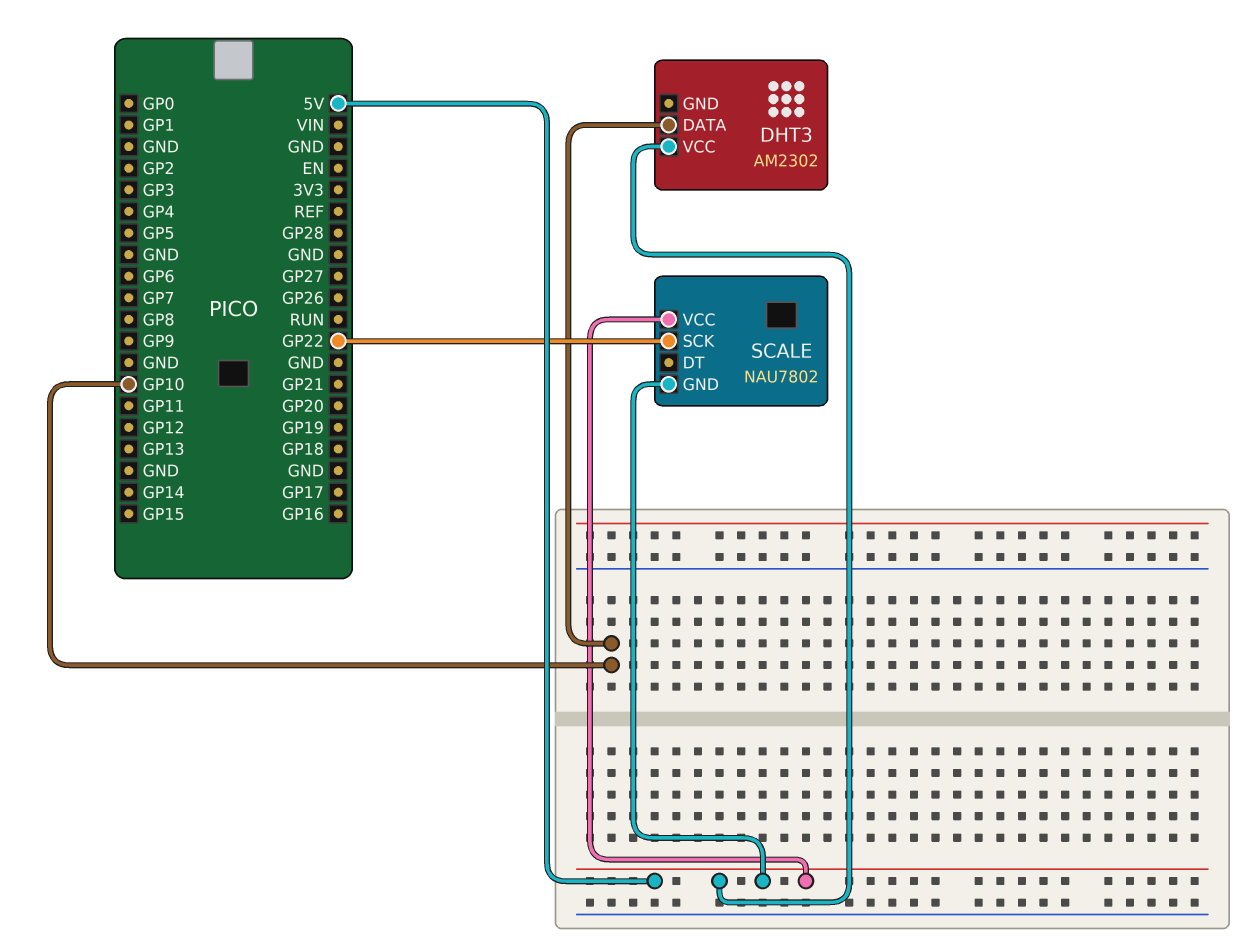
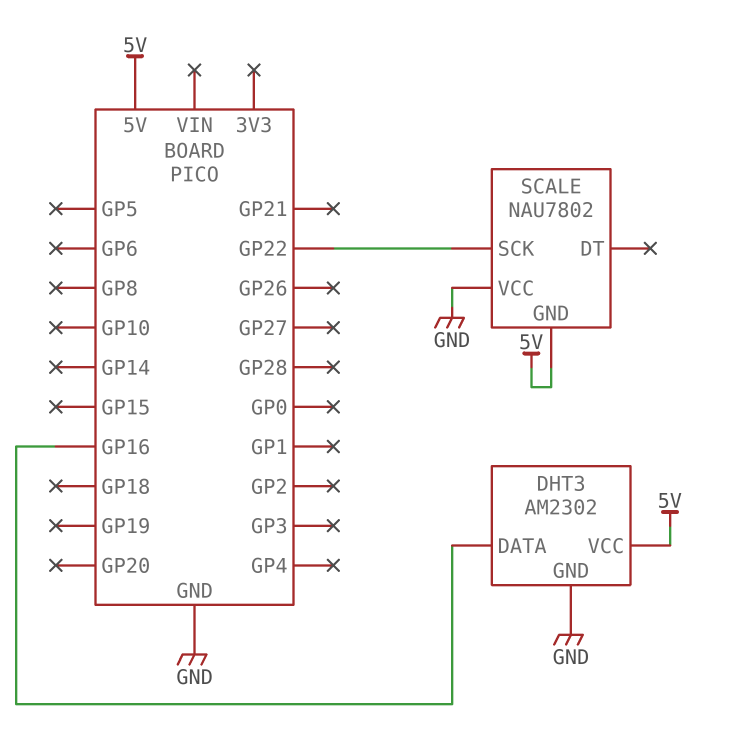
DHT3 pin DATA: GP10 -> GP16
DHT3 pin GND: none -> GND
SCALE pin VCC: 5V -> GND

